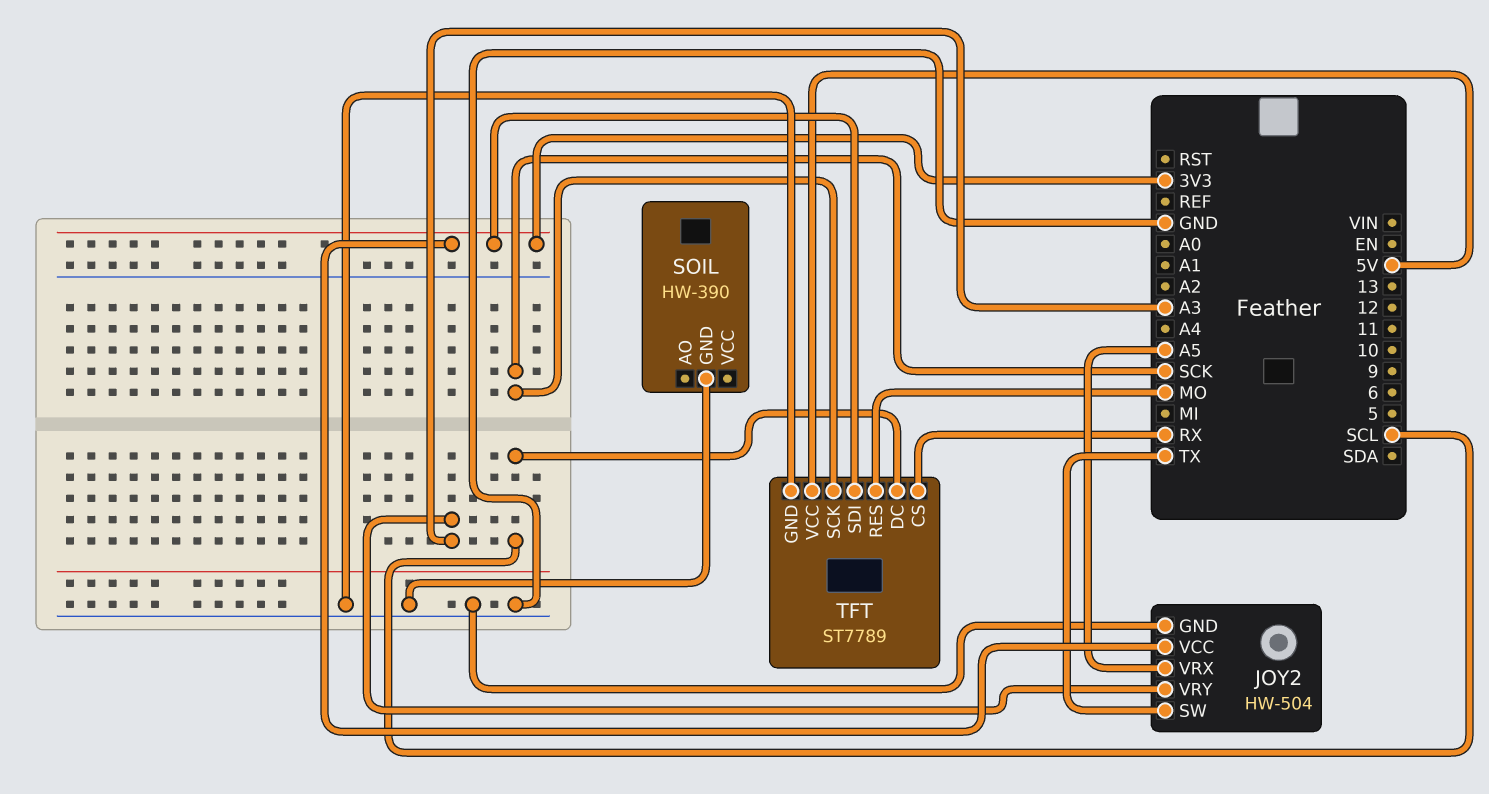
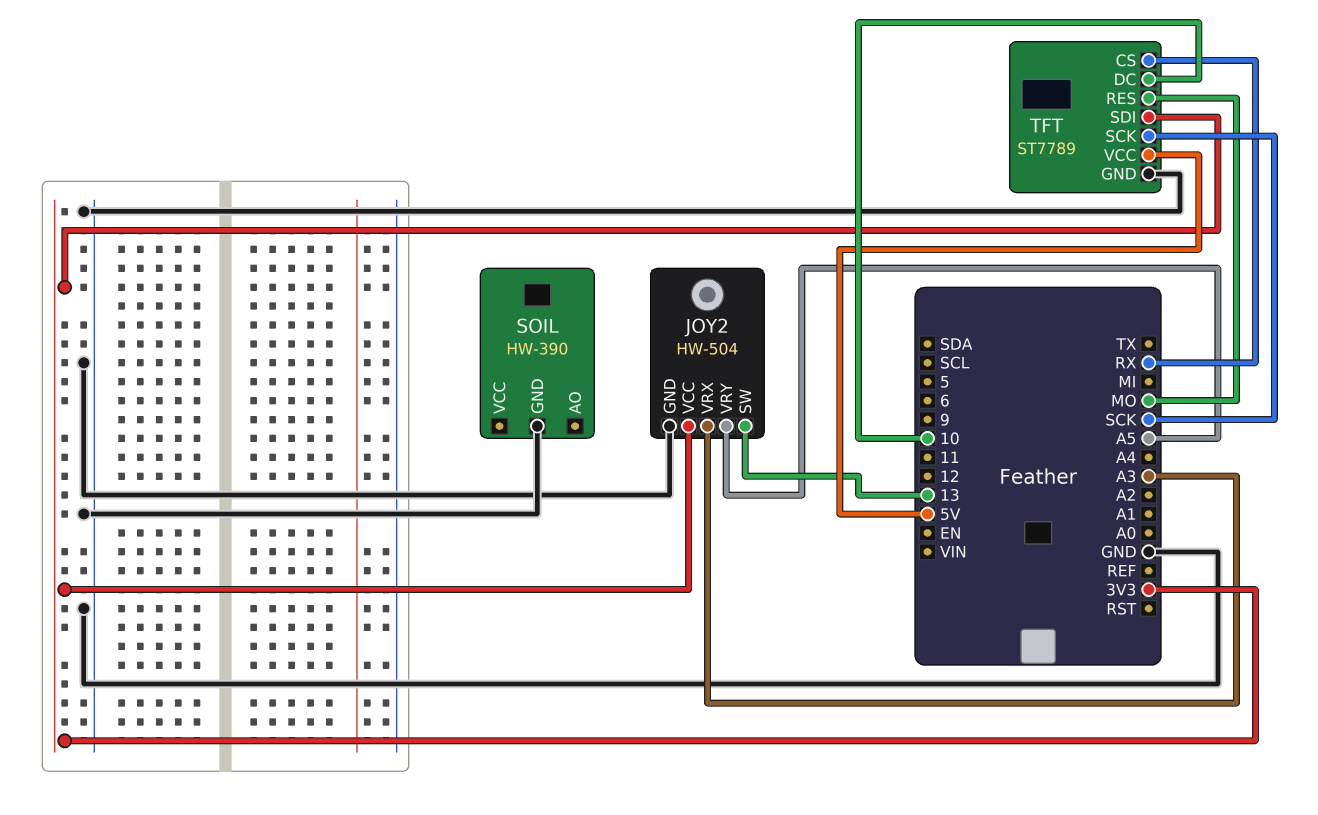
JOY2 pin SW: TX -> 13
JOY2 pin VRX: A5 -> A3
JOY2 pin VRY: A3 -> A5
TFT pin DC: SCL -> 10

